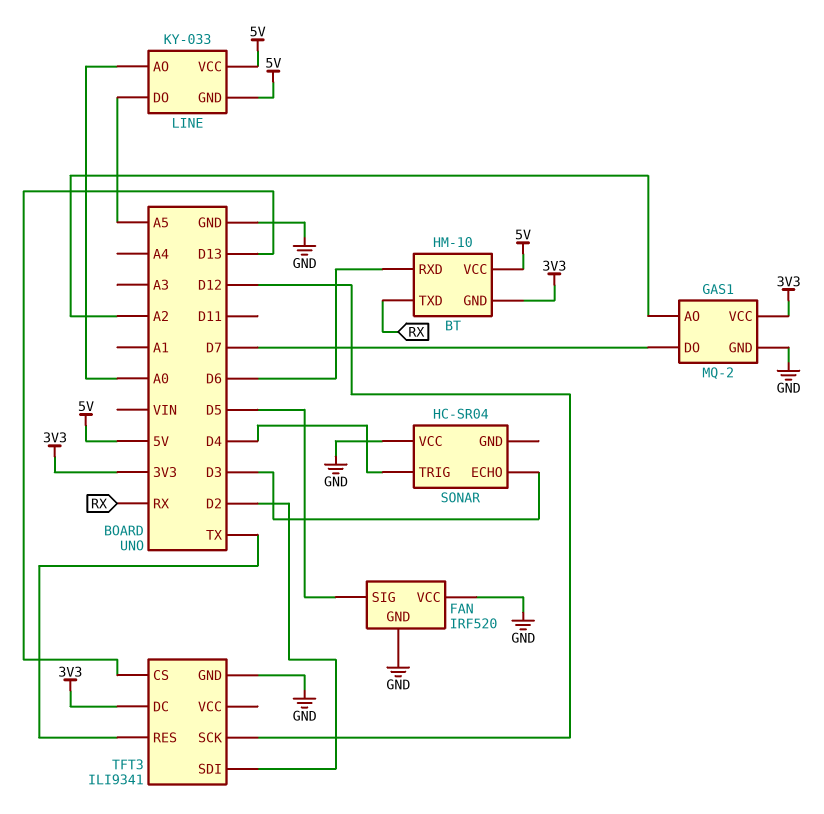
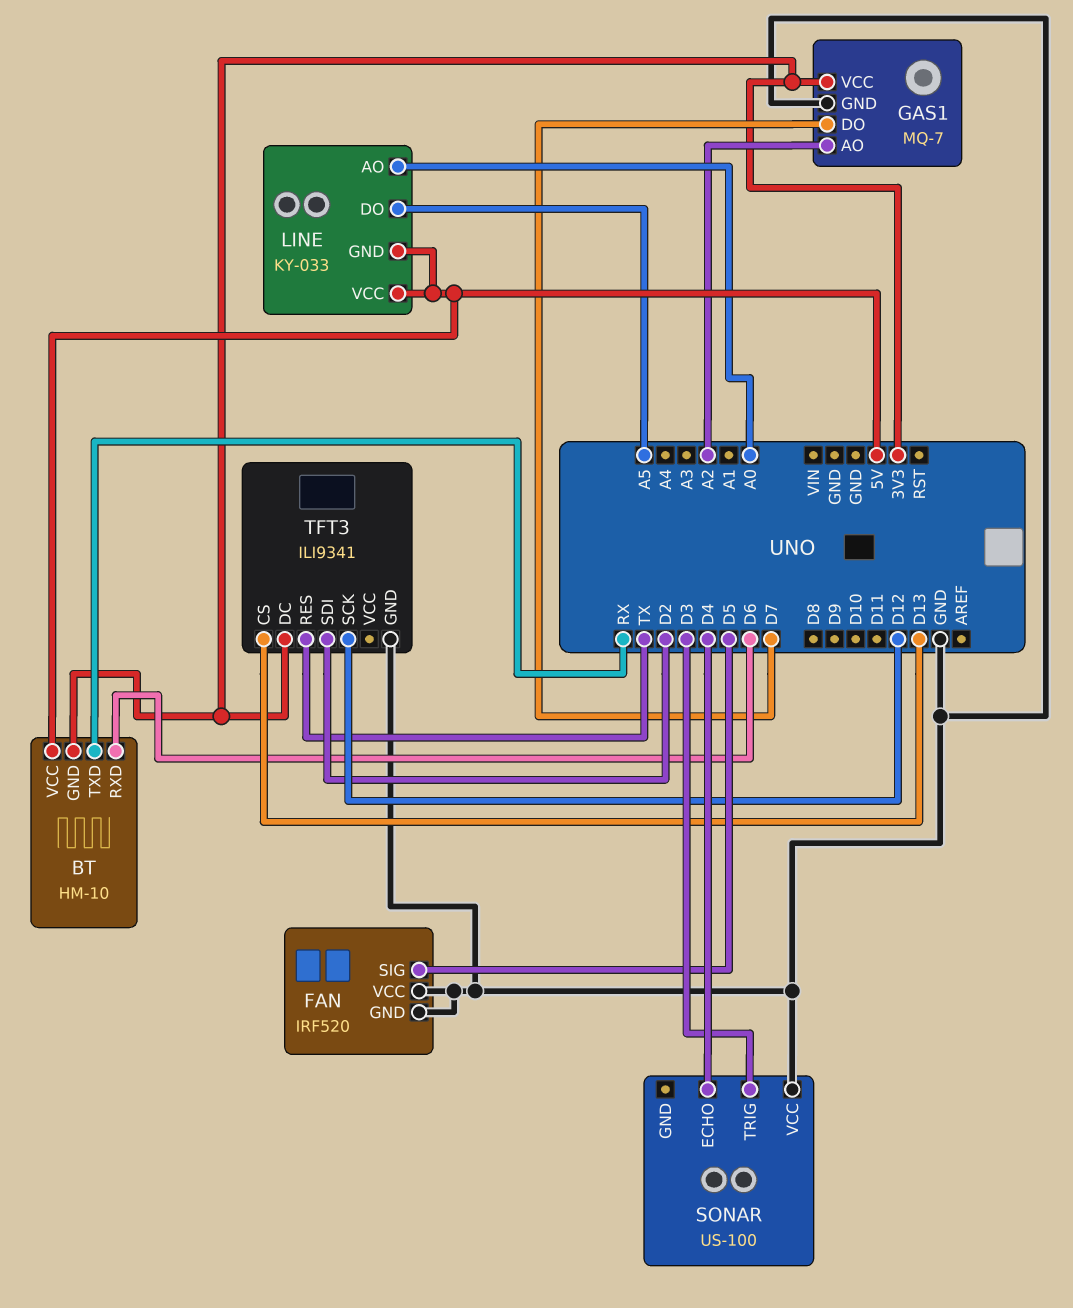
GAS1: MQ-2 -> MQ-7
SONAR: HC-SR04 -> US-100
SONAR pin ECHO: D3 -> D4
SONAR pin TRIG: D4 -> D3

